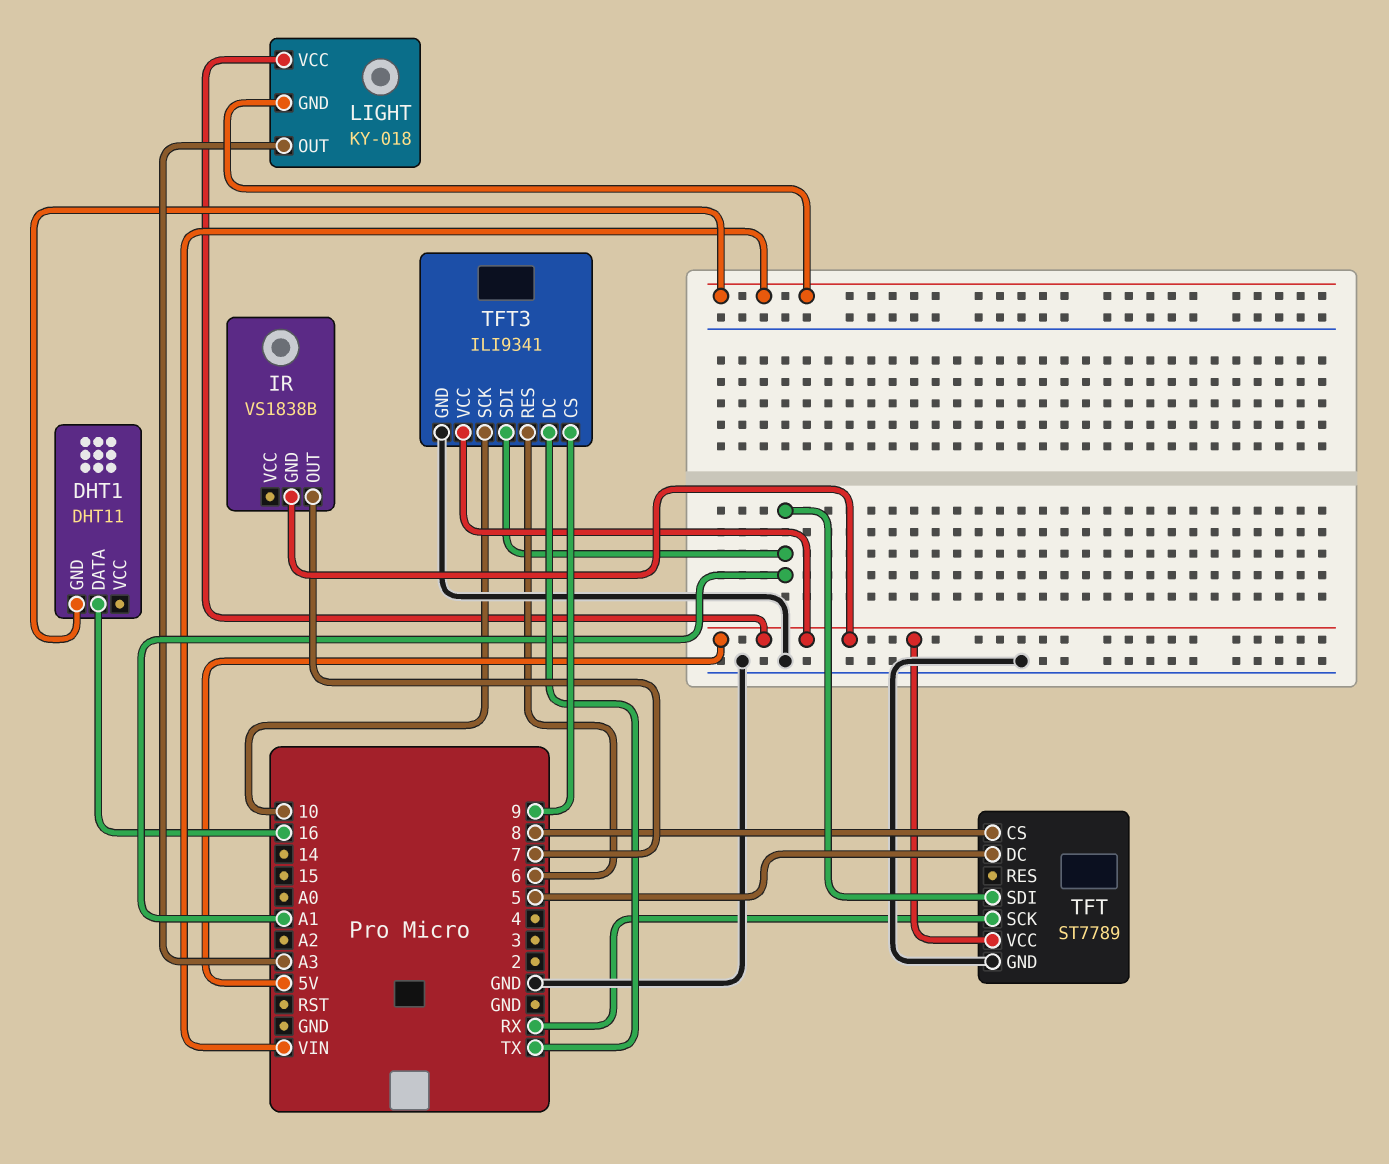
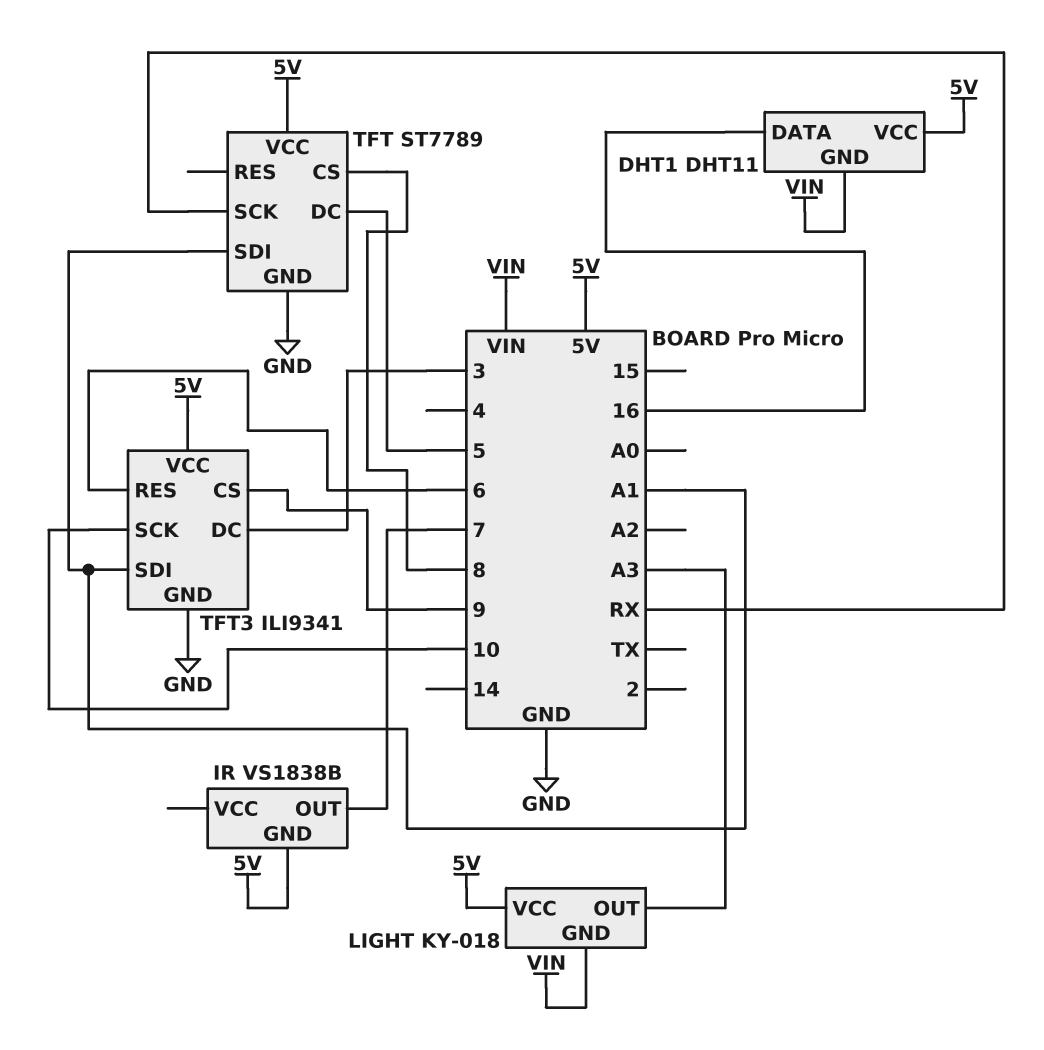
DHT1 pin VCC: none -> 5V
TFT3 pin DC: TX -> 3

